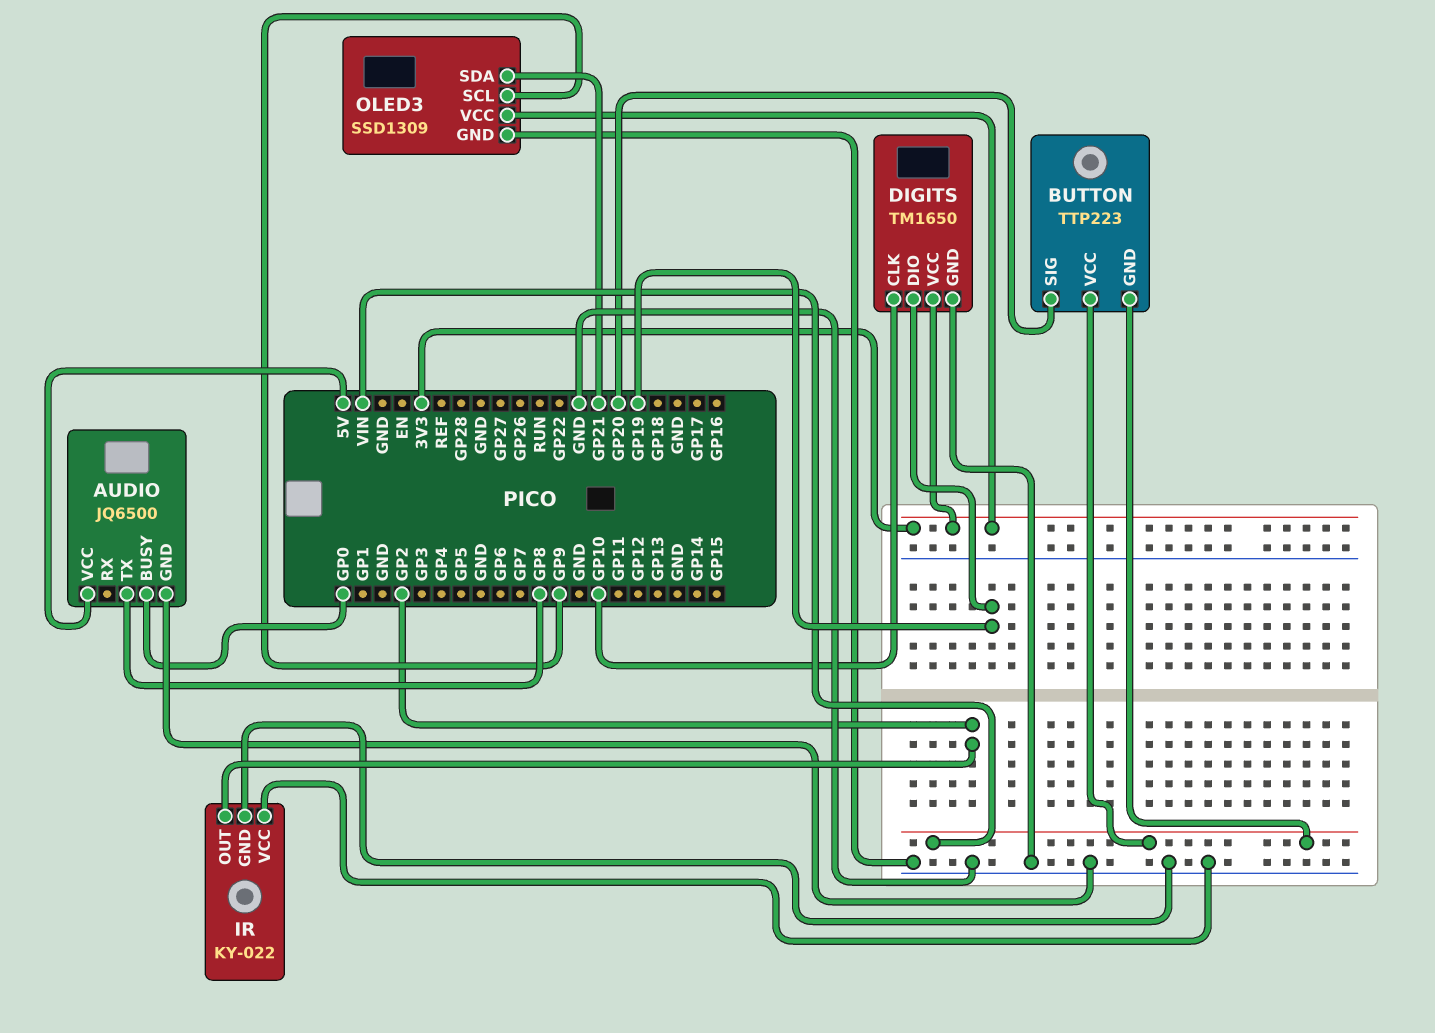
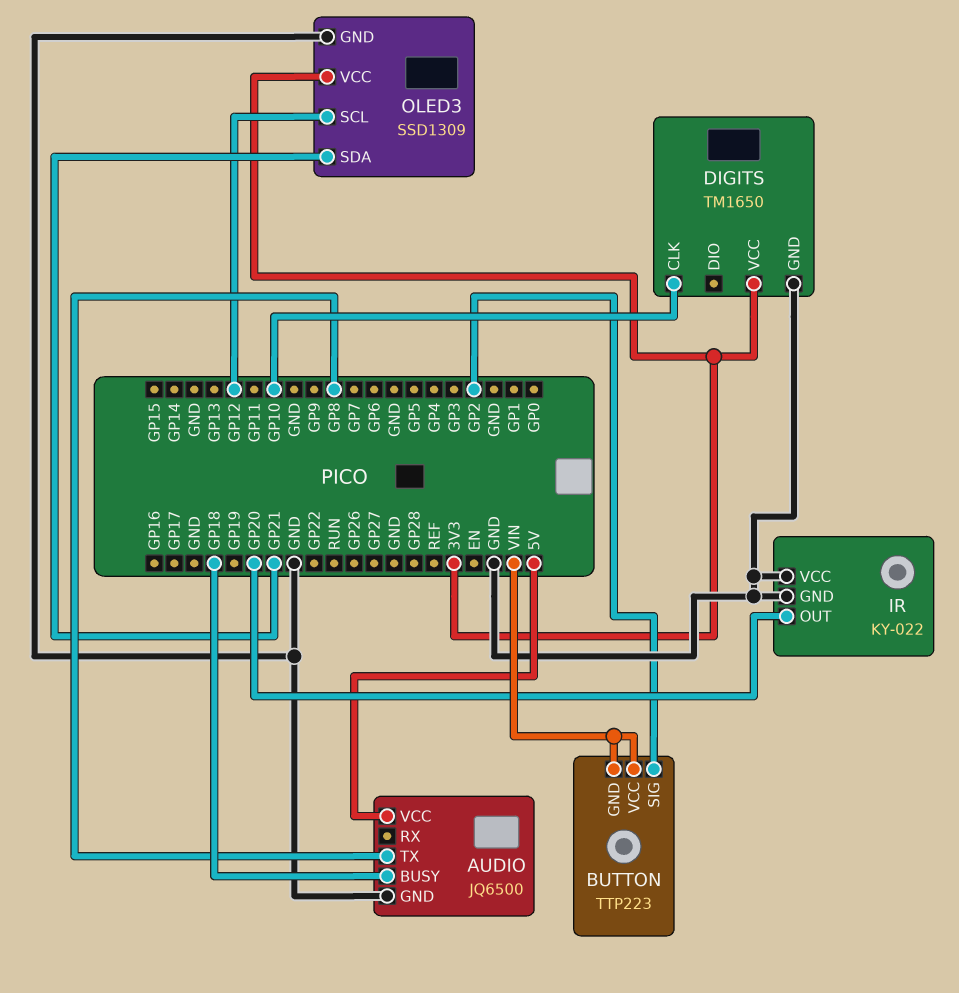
AUDIO pin BUSY: GP0 -> GP18
BUTTON pin SIG: GP20 -> GP2
DIGITS pin DIO: GP19 -> none
IR pin OUT: GP2 -> GP20
OLED3 pin SCL: GP9 -> GP12

